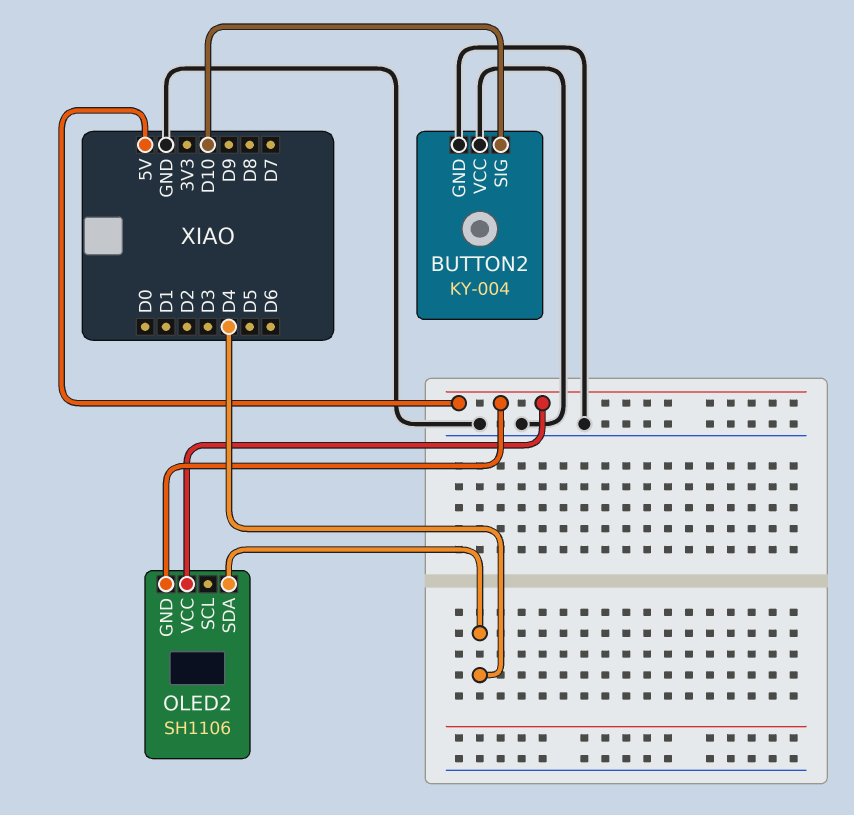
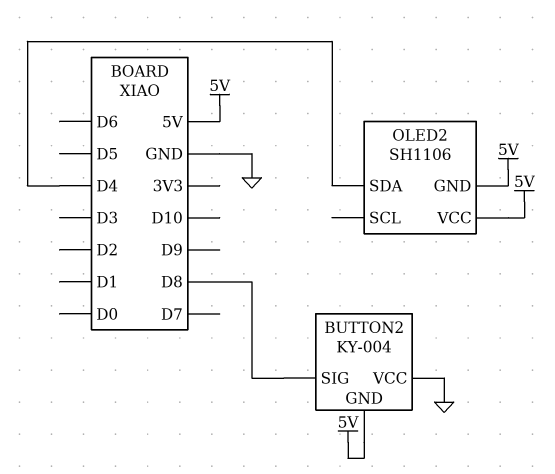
BUTTON2 pin GND: GND -> 5V
BUTTON2 pin SIG: D10 -> D8

